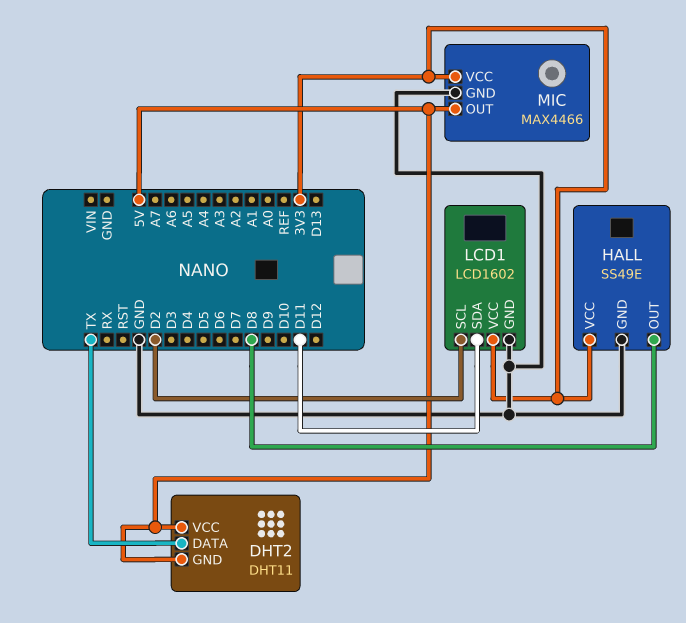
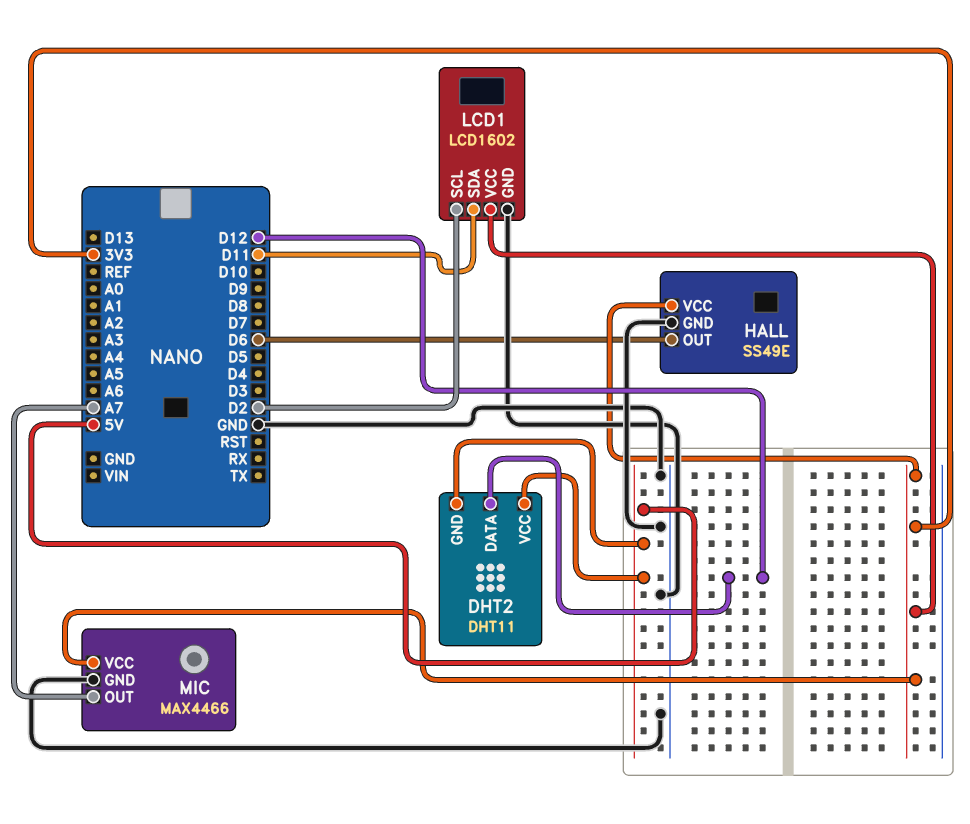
DHT2 pin DATA: TX -> D12
HALL pin OUT: D8 -> D6
MIC pin OUT: 5V -> A7

